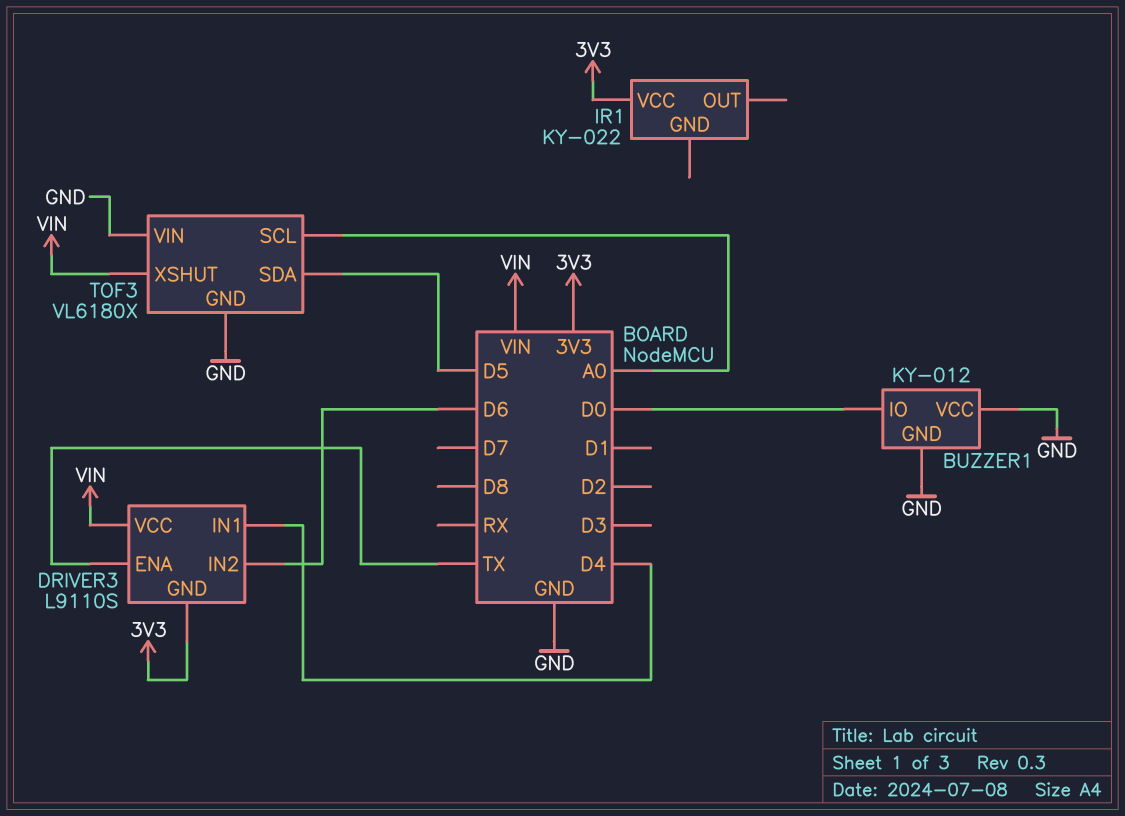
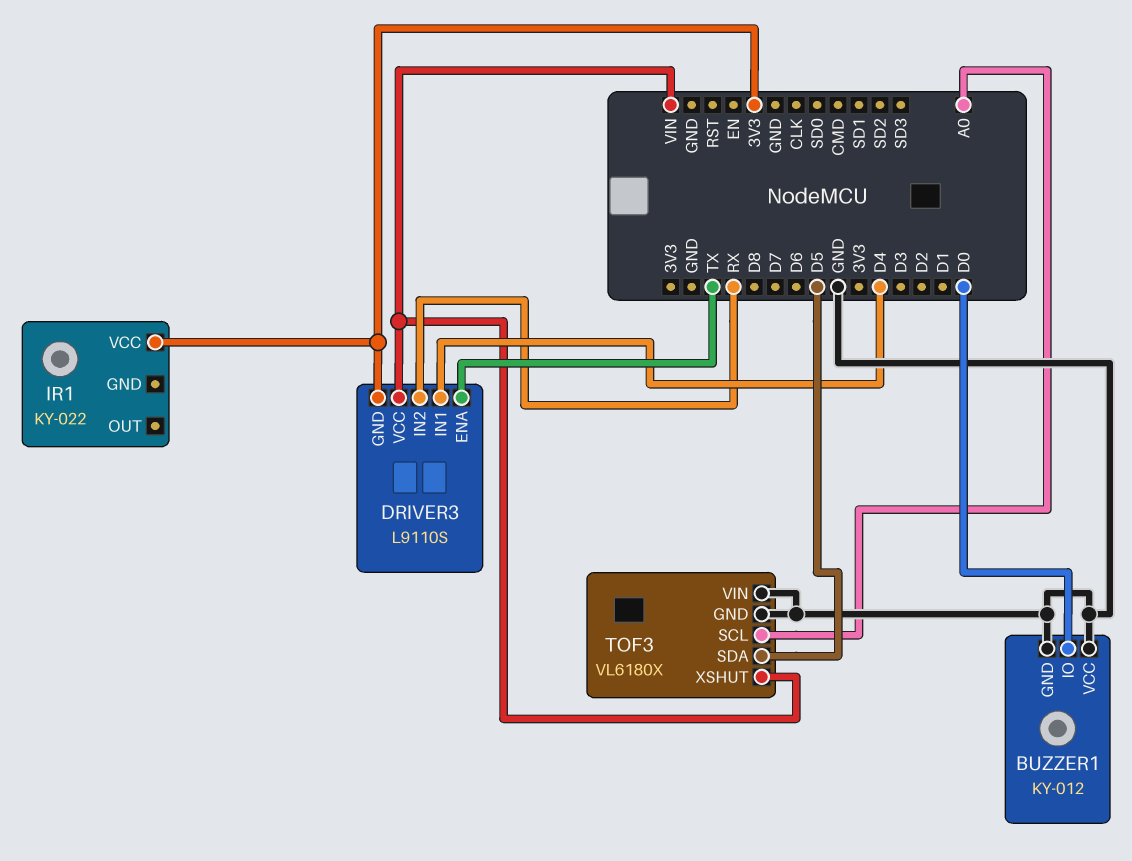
DRIVER3 pin IN2: D6 -> RX

